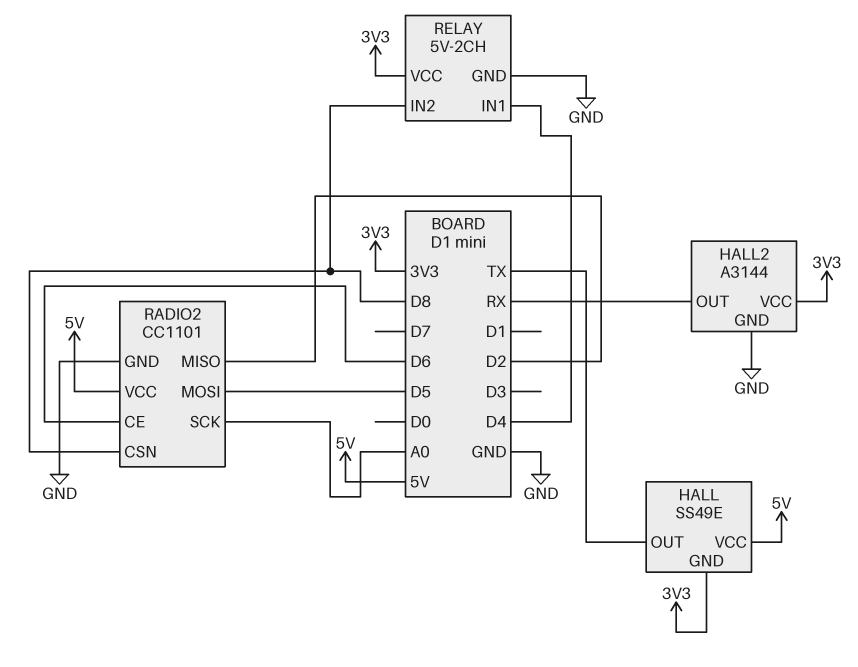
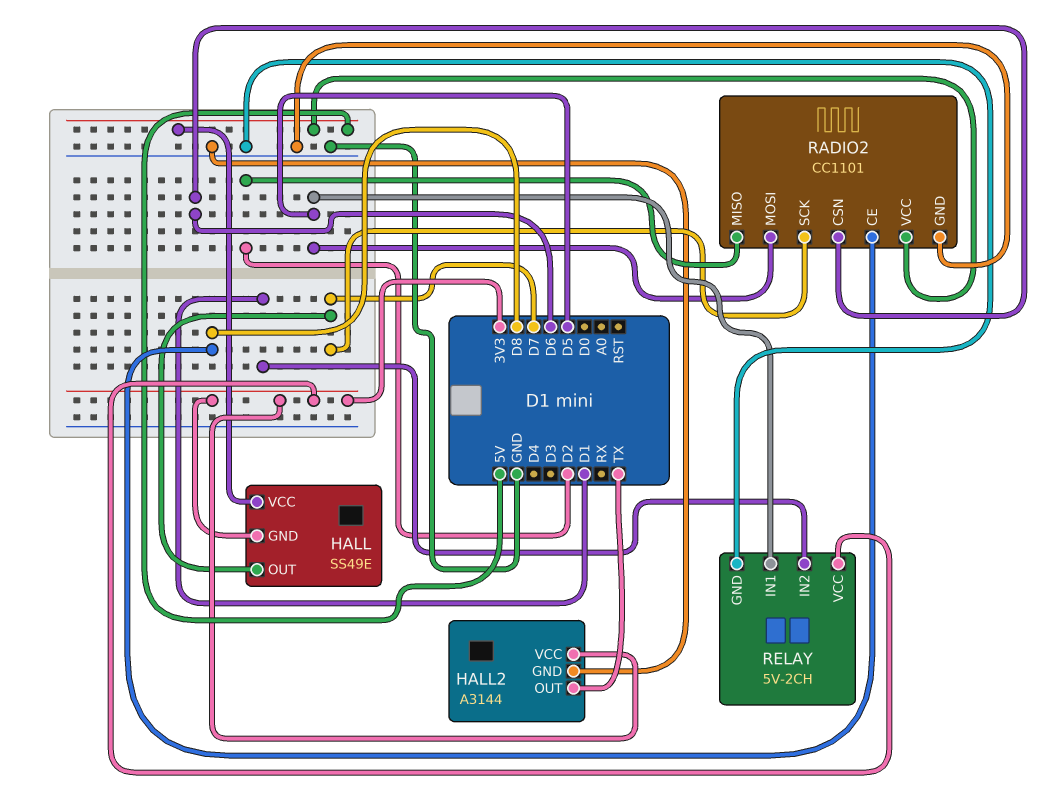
HALL pin OUT: TX -> D7
HALL2 pin OUT: RX -> TX
RADIO2 pin CE: D6 -> D8
RADIO2 pin CSN: D8 -> D6
RADIO2 pin SCK: A0 -> D7
RELAY pin IN1: D4 -> D5
RELAY pin IN2: D8 -> D1

